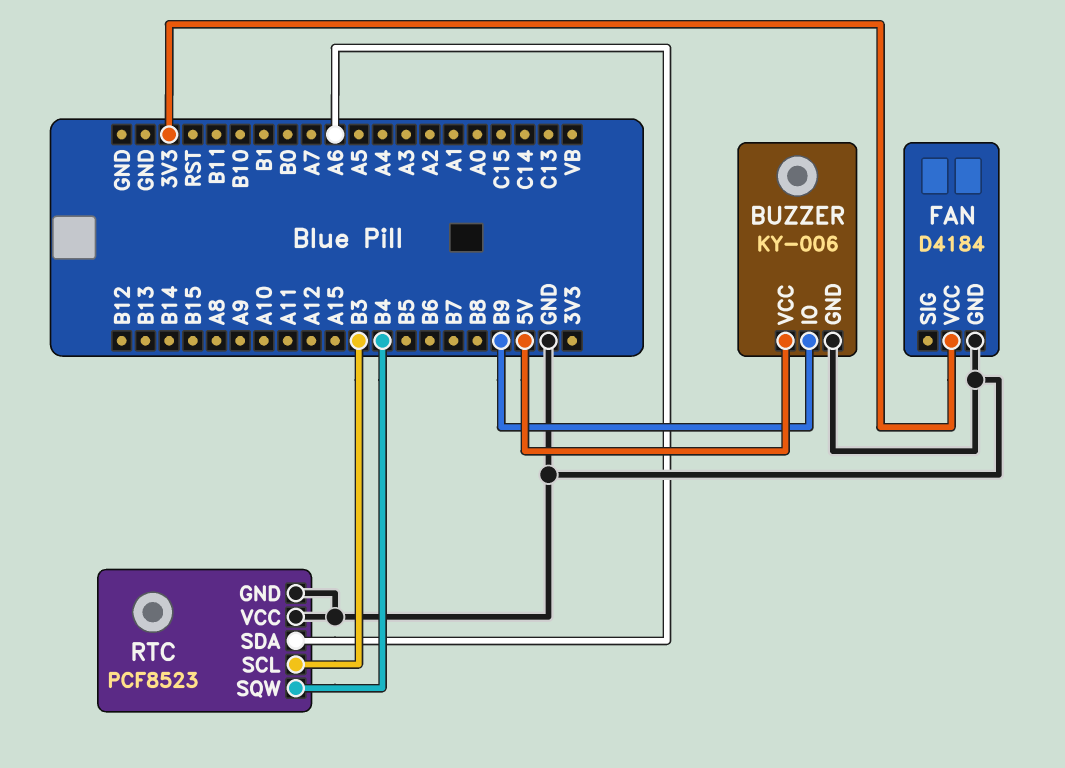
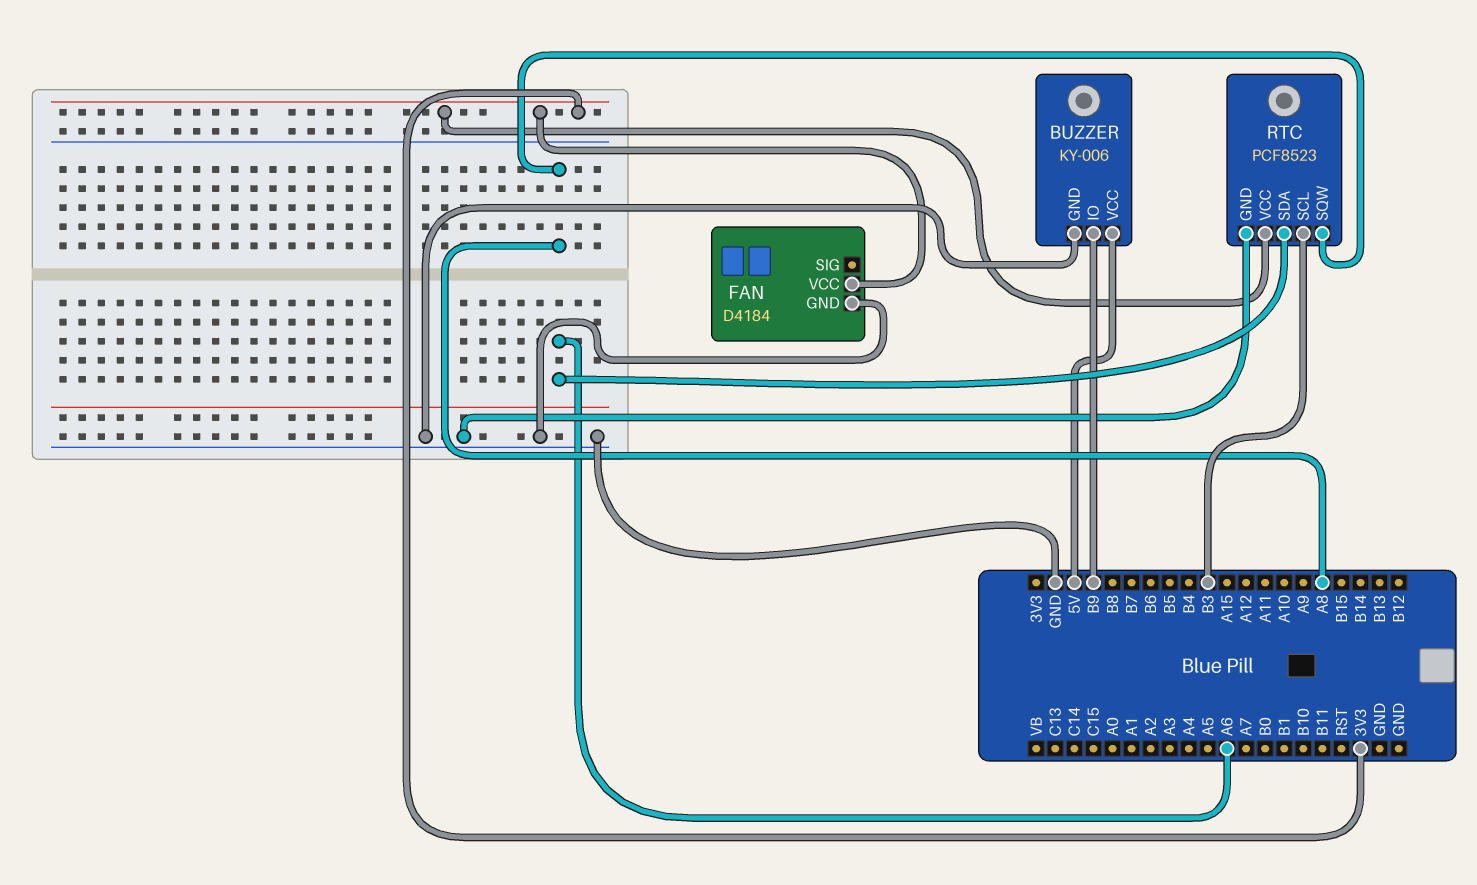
RTC pin SQW: B4 -> A8
RTC pin VCC: GND -> 3V3

